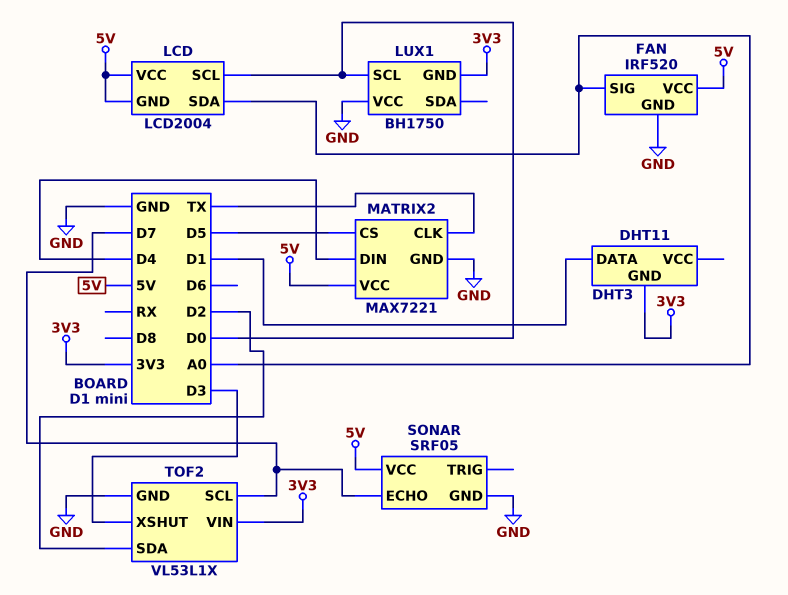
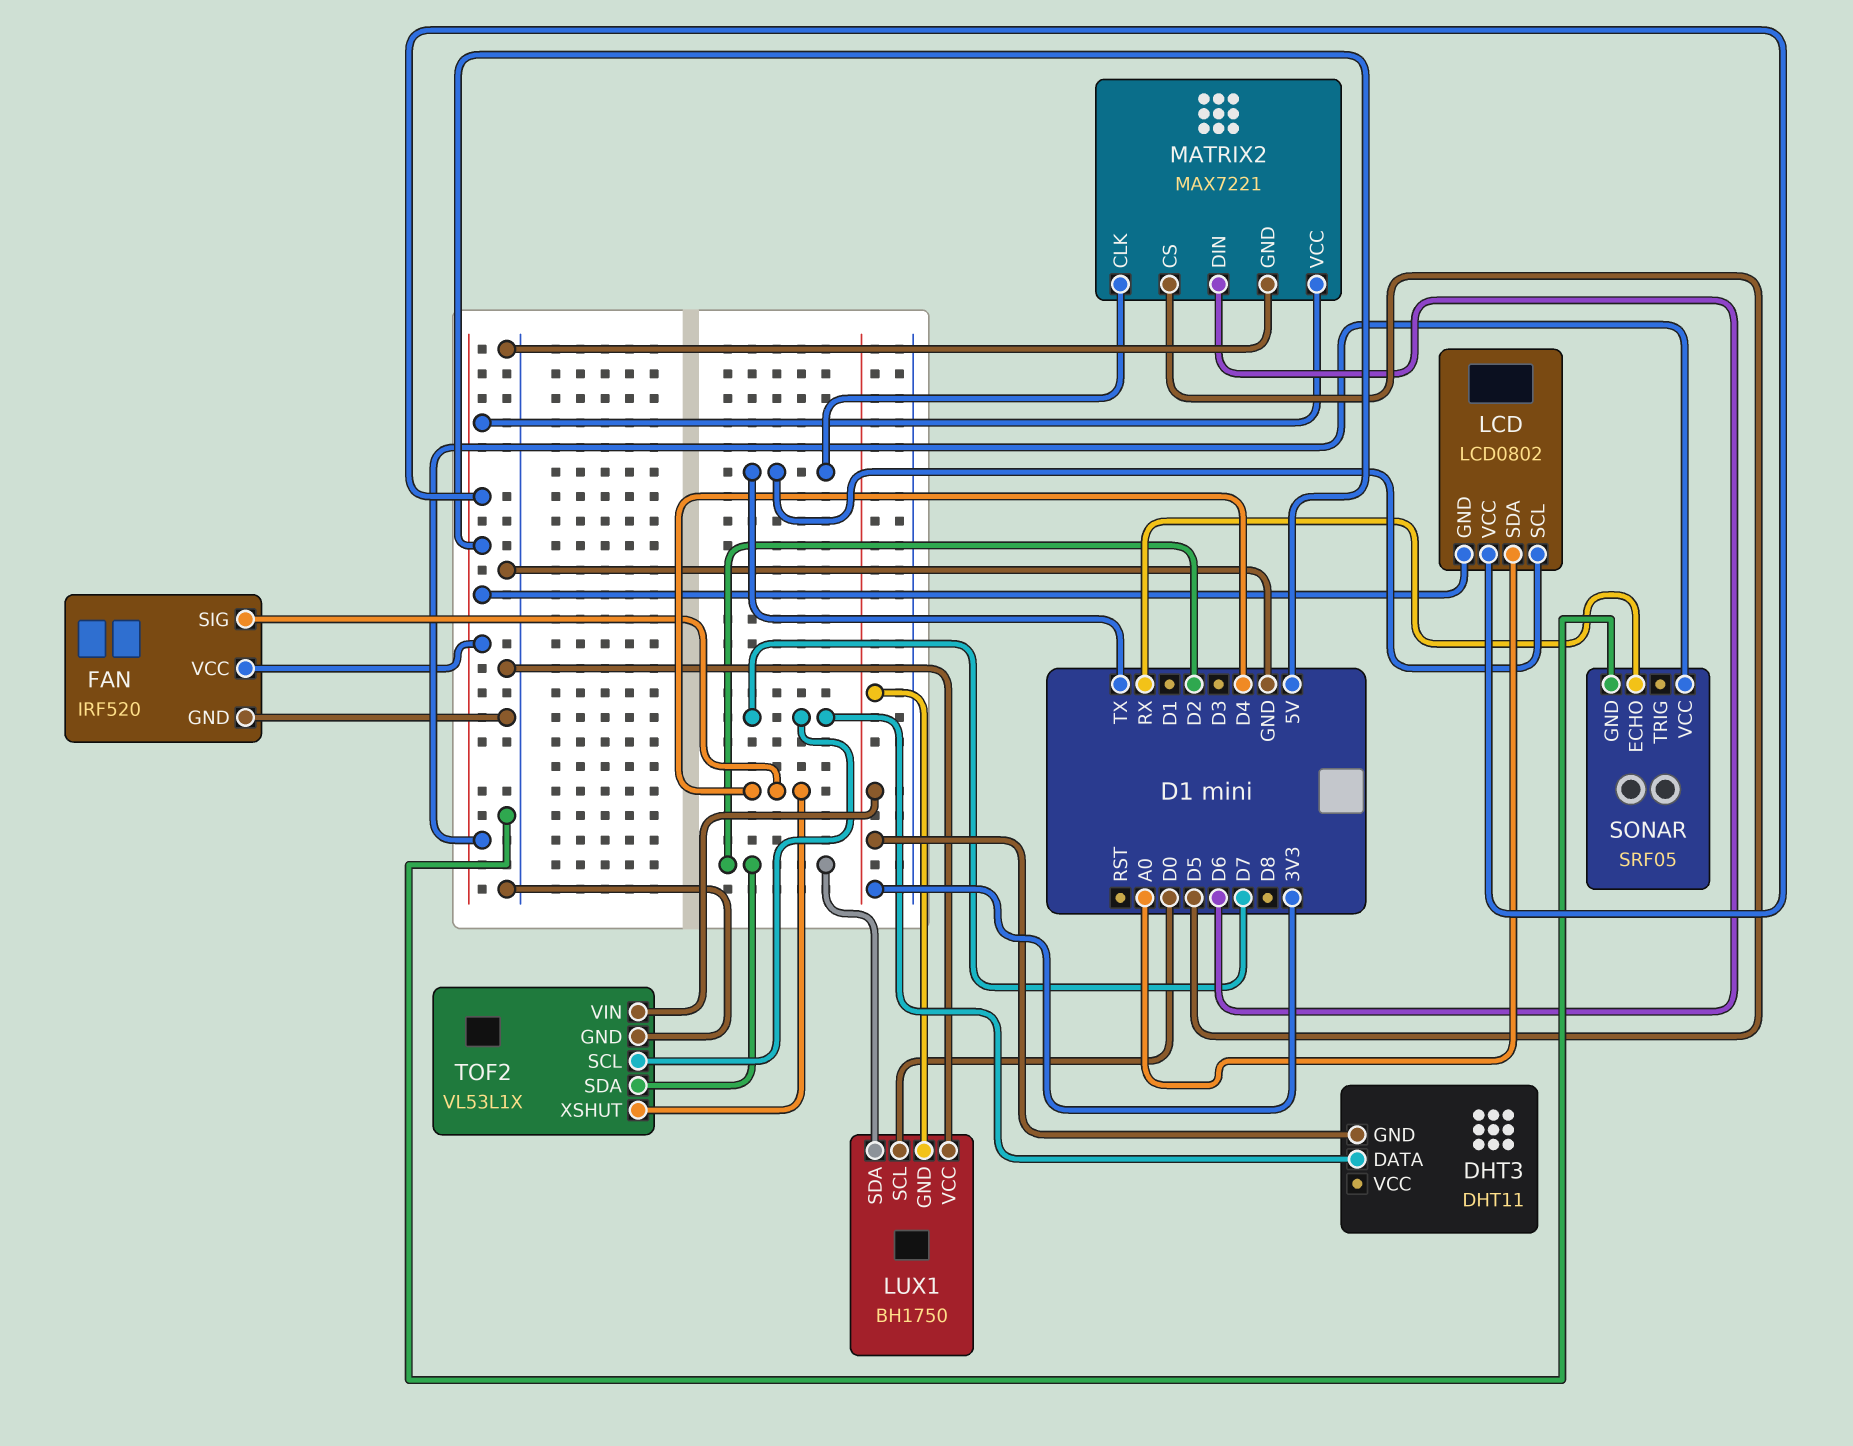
DHT3 pin DATA: D1 -> D7
FAN pin SIG: A0 -> D4
LCD: LCD2004 -> LCD0802
LCD pin SCL: D0 -> TX
LUX1 pin SDA: none -> D2
MATRIX2 pin DIN: D4 -> D6
SONAR pin ECHO: D7 -> RX
TOF2 pin XSHUT: D3 -> D4

